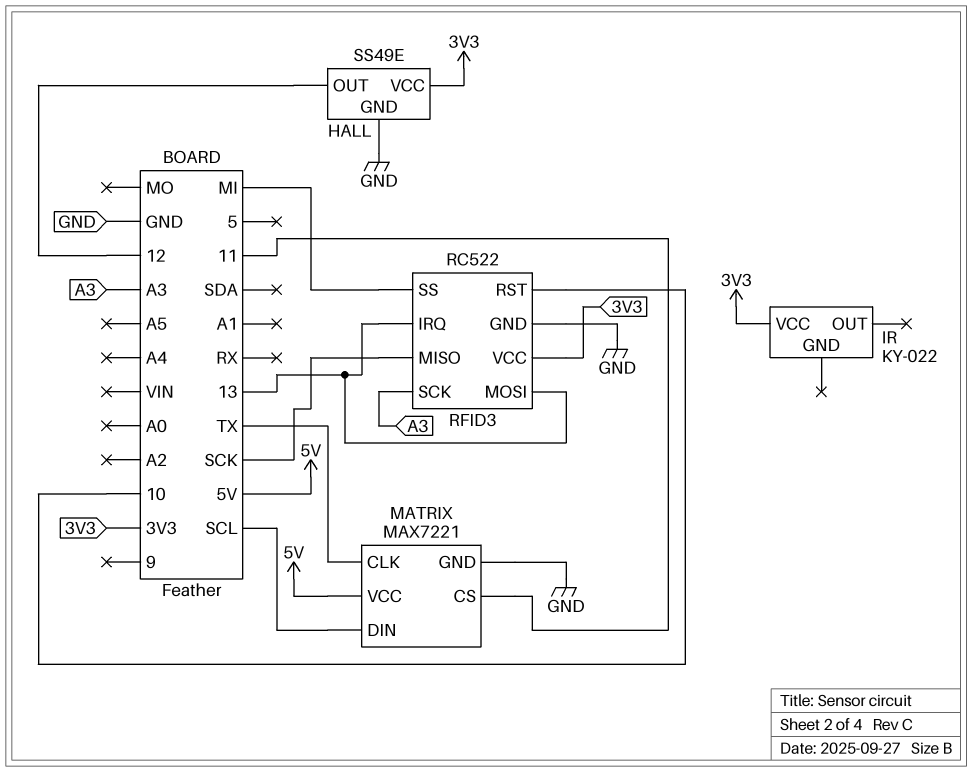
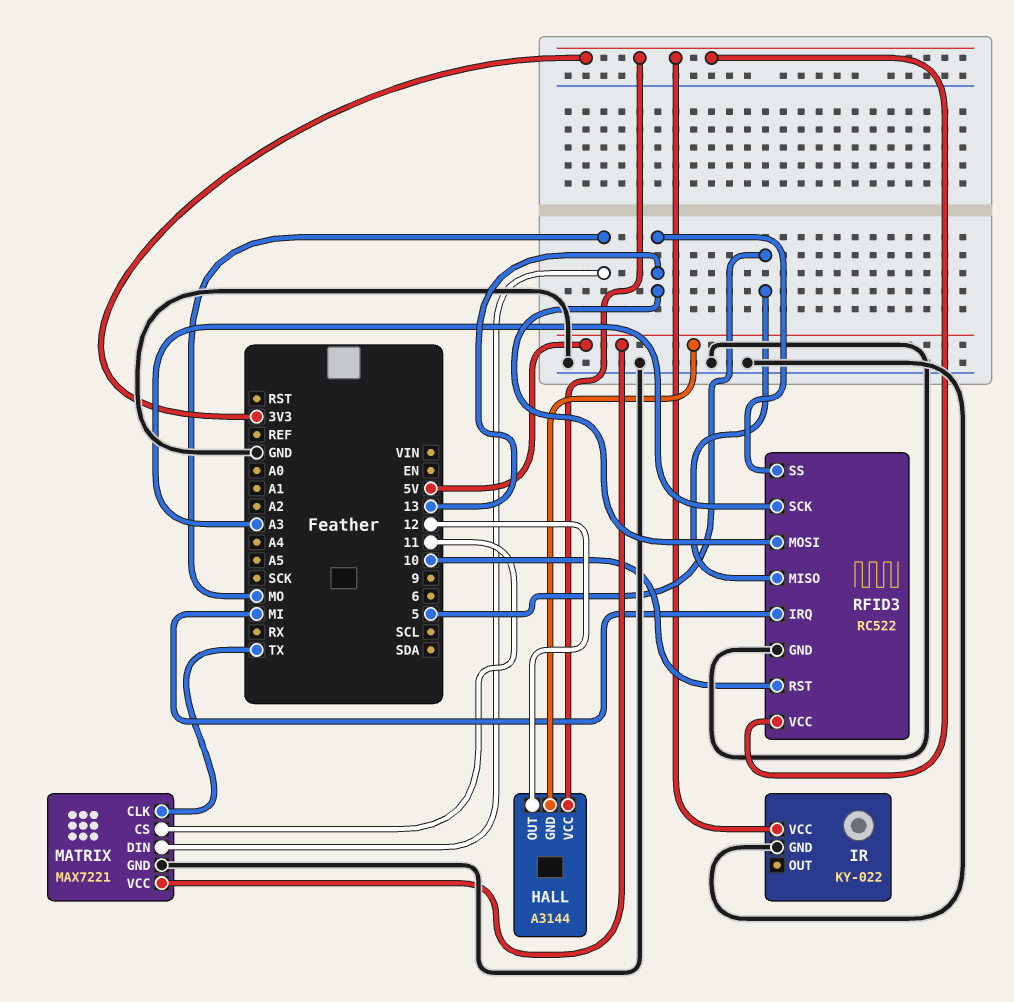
HALL: SS49E -> A3144
HALL pin GND: GND -> 5V
IR pin GND: none -> GND
MATRIX pin DIN: SCL -> MO
RFID3 pin IRQ: 13 -> MI
RFID3 pin MISO: SCK -> 5
RFID3 pin SS: MI -> 13

